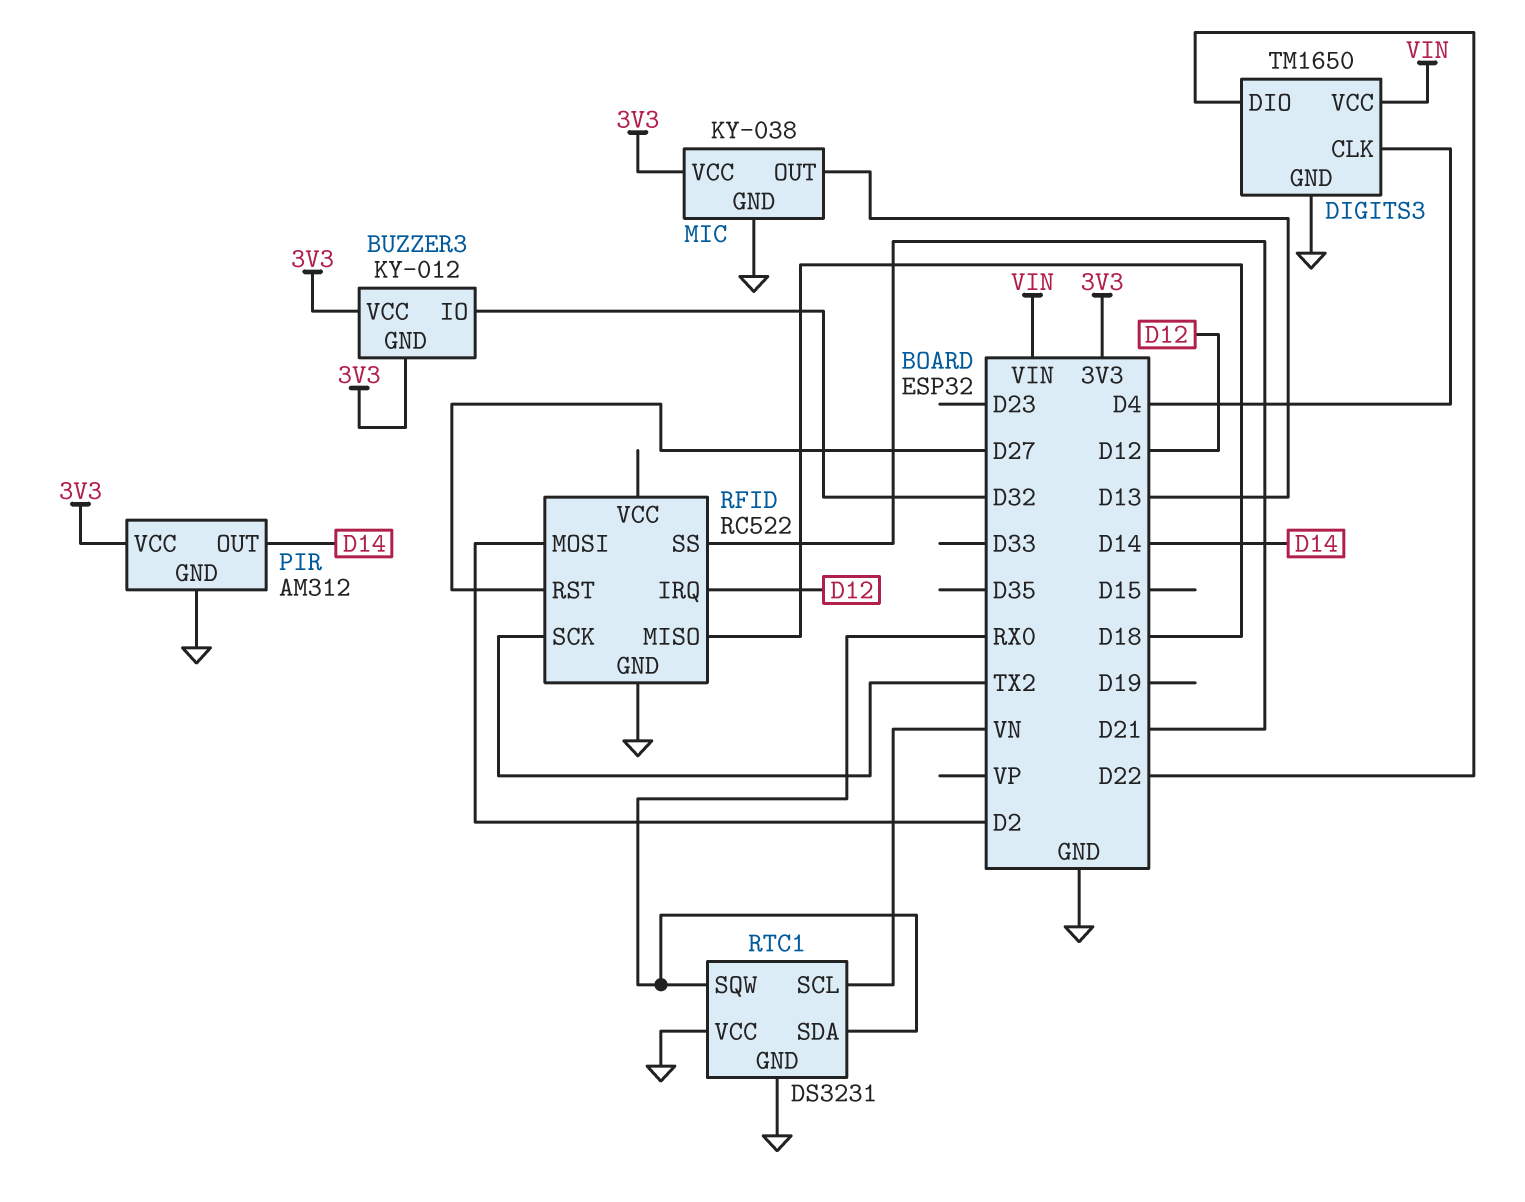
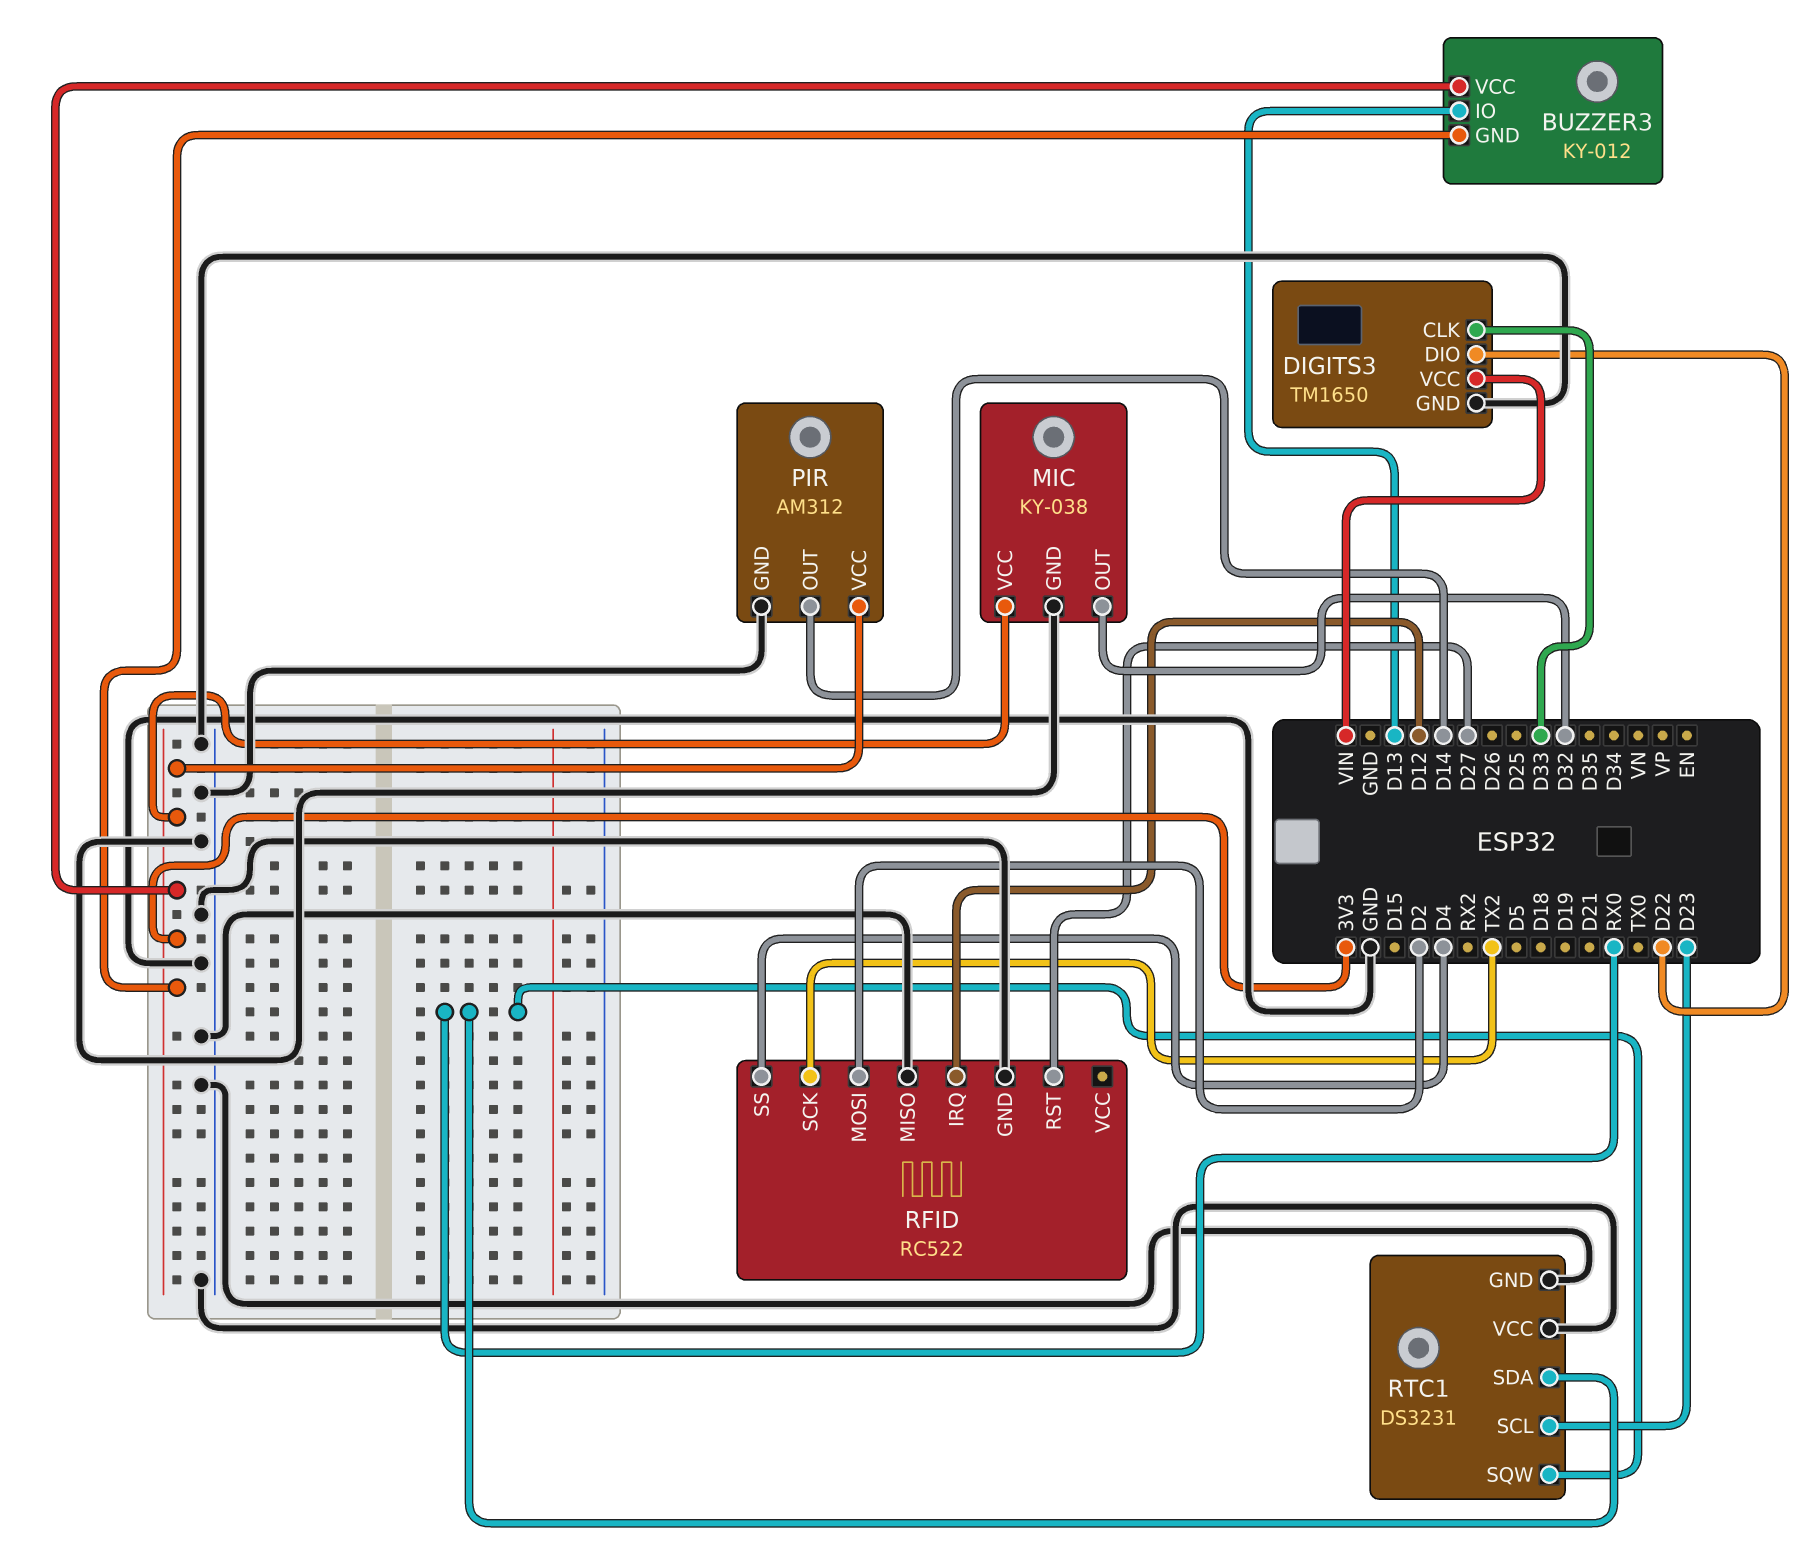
BUZZER3 pin IO: D32 -> D13
DIGITS3 pin CLK: D4 -> D33
MIC pin OUT: D13 -> D32
RFID pin MISO: D18 -> GND
RFID pin SS: D21 -> D4
RTC1 pin SCL: VN -> D23

